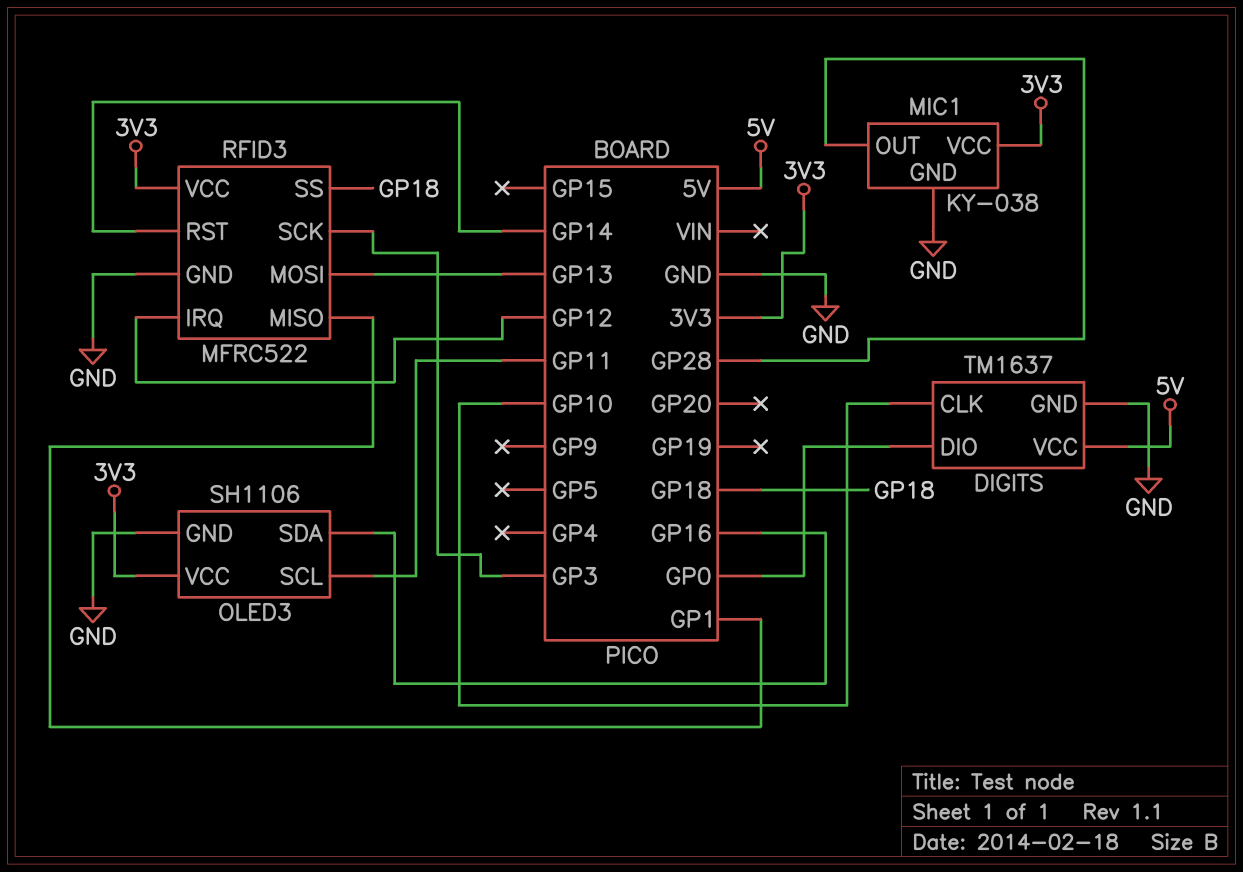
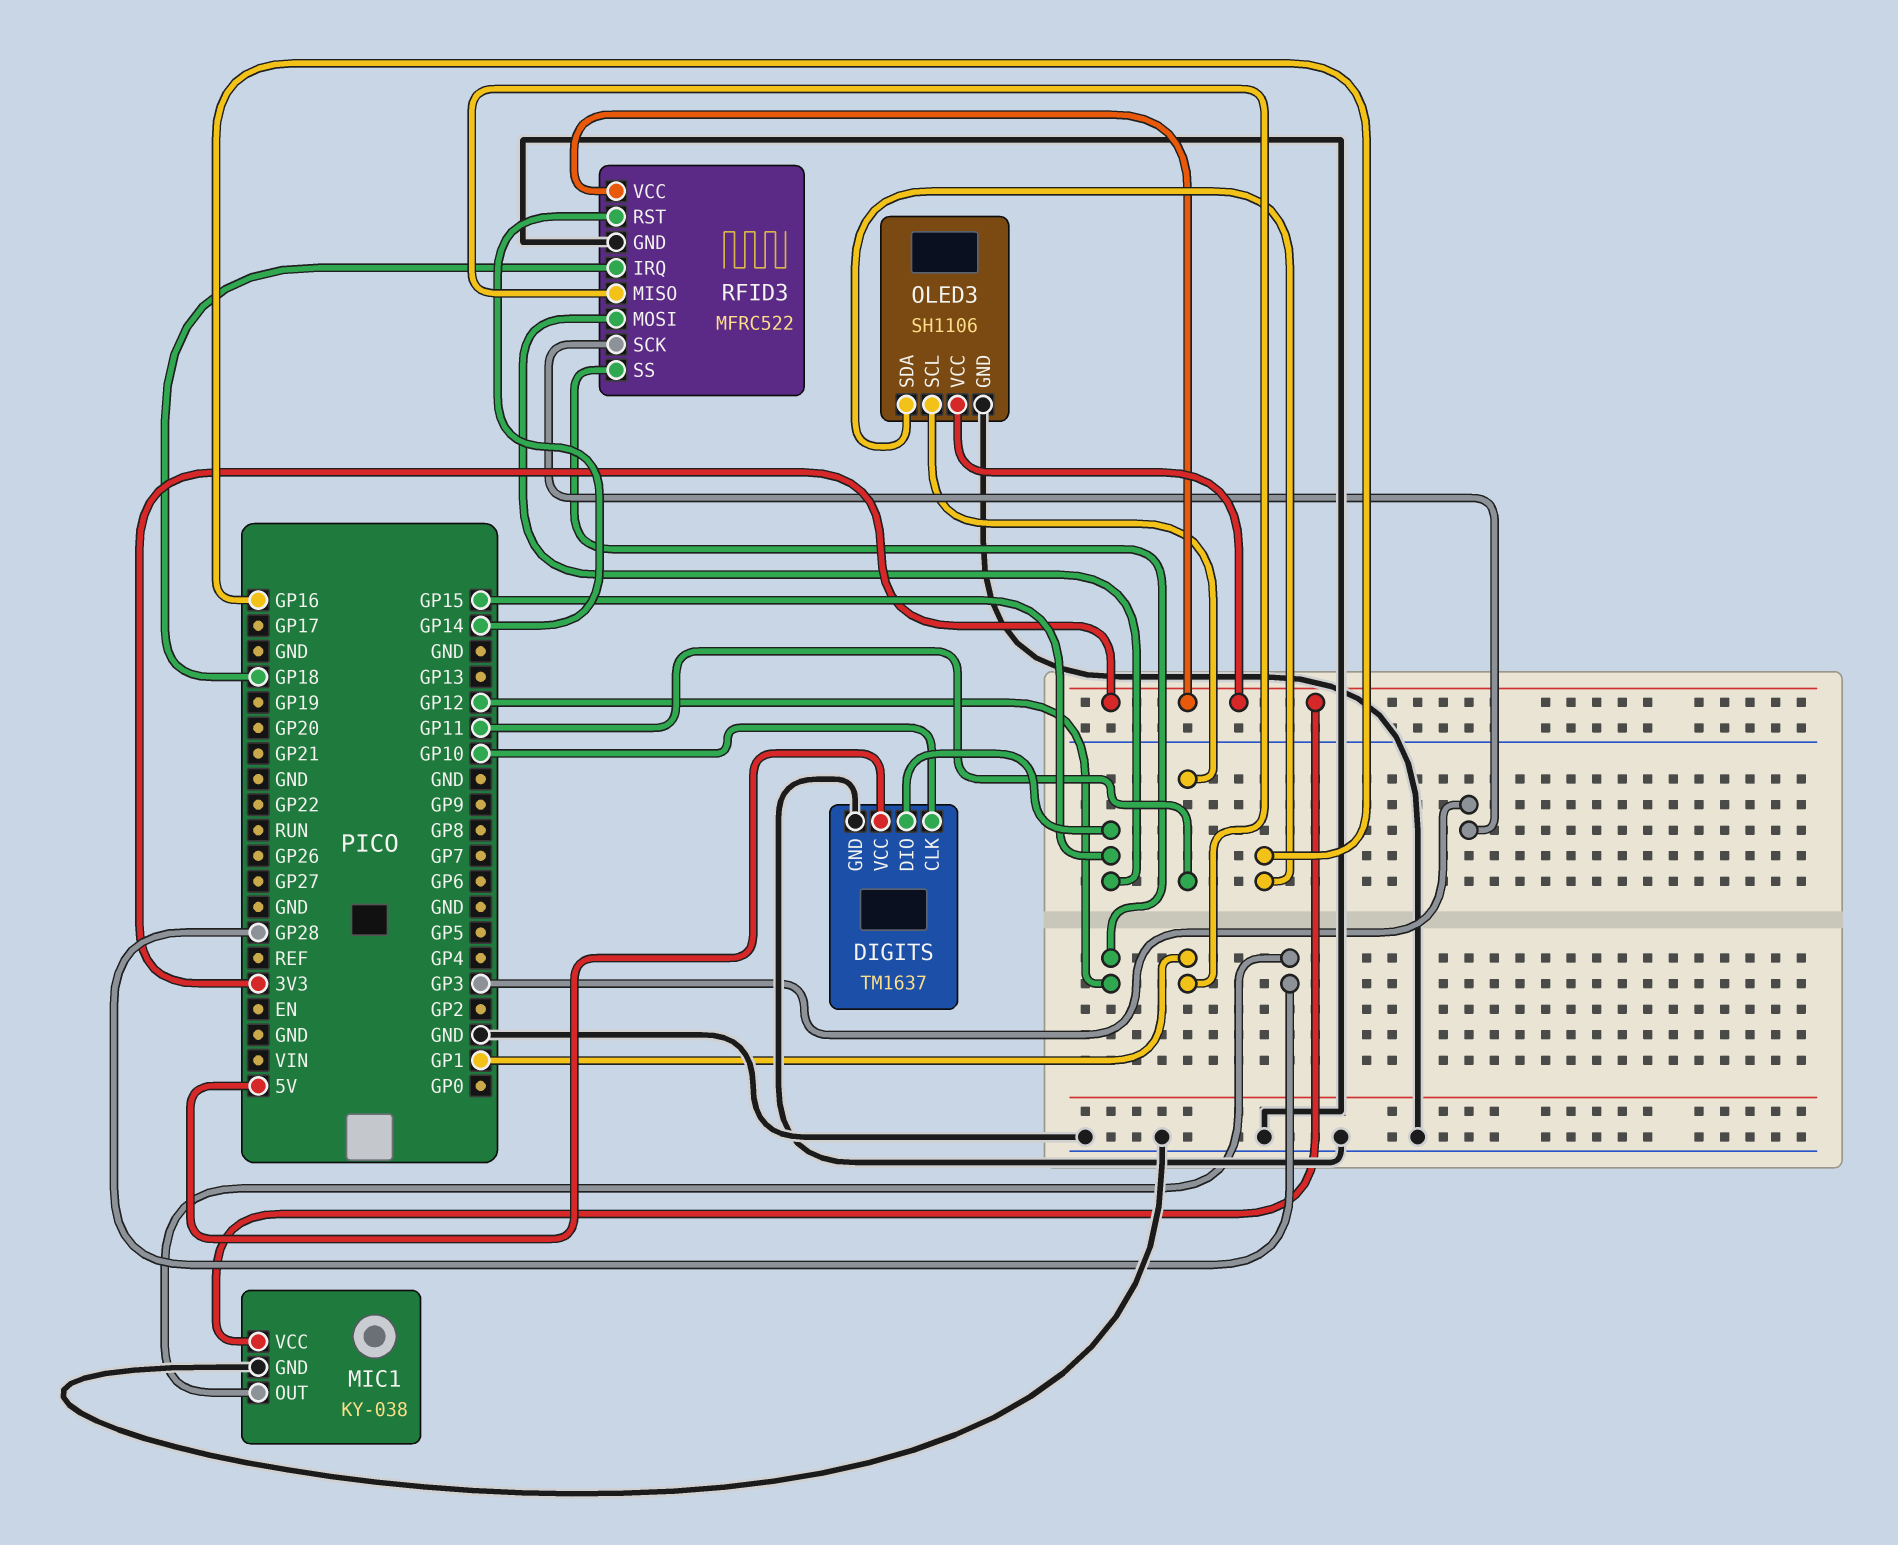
DIGITS pin DIO: GP0 -> GP15
RFID3 pin IRQ: GP12 -> GP18
RFID3 pin MOSI: GP13 -> GP15
RFID3 pin SS: GP18 -> GP12

